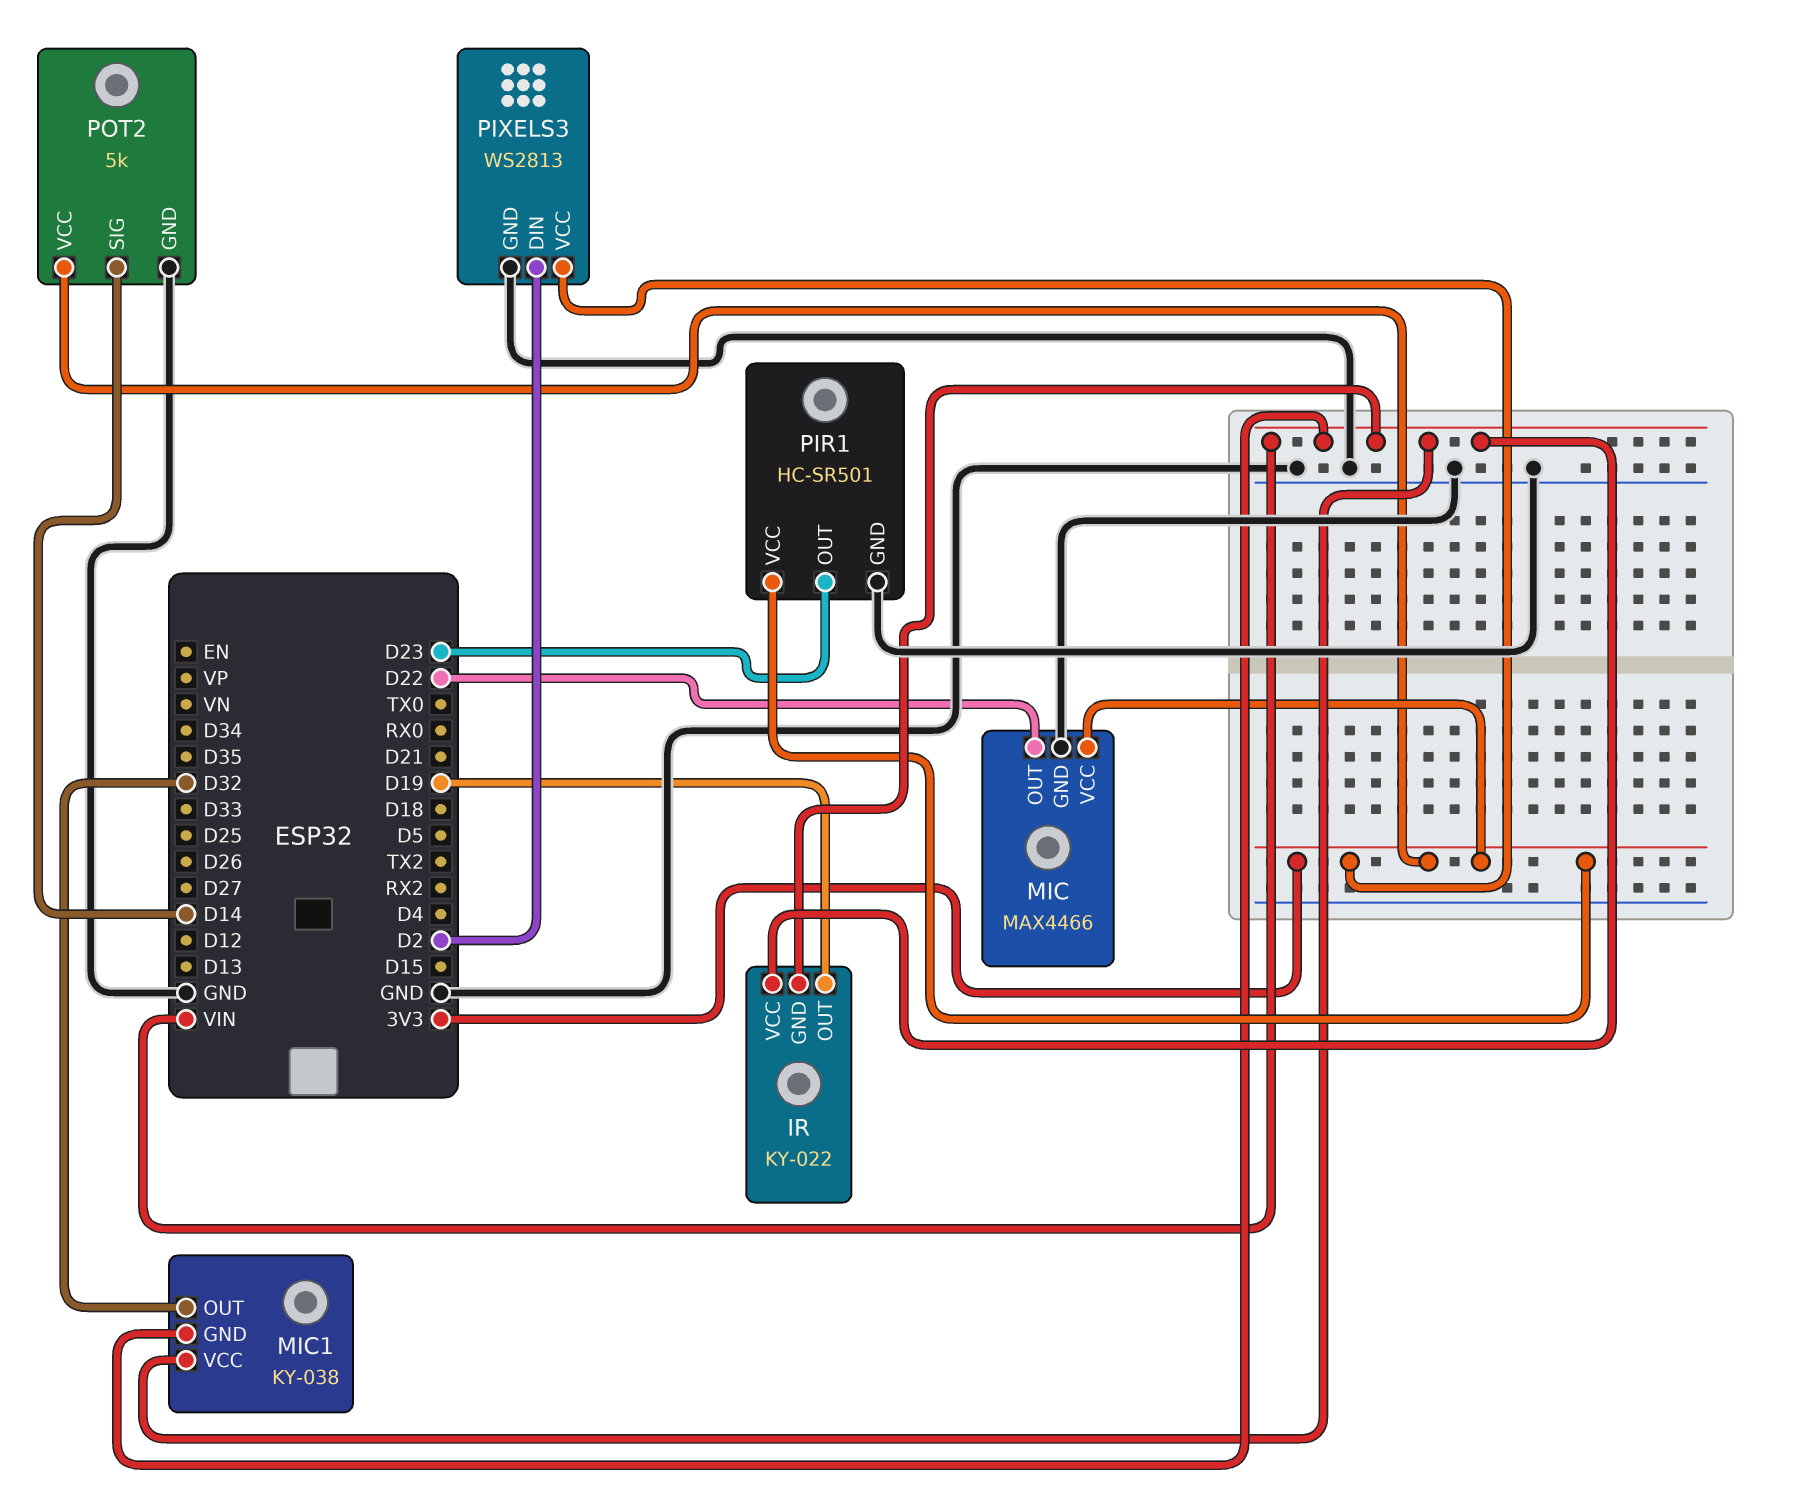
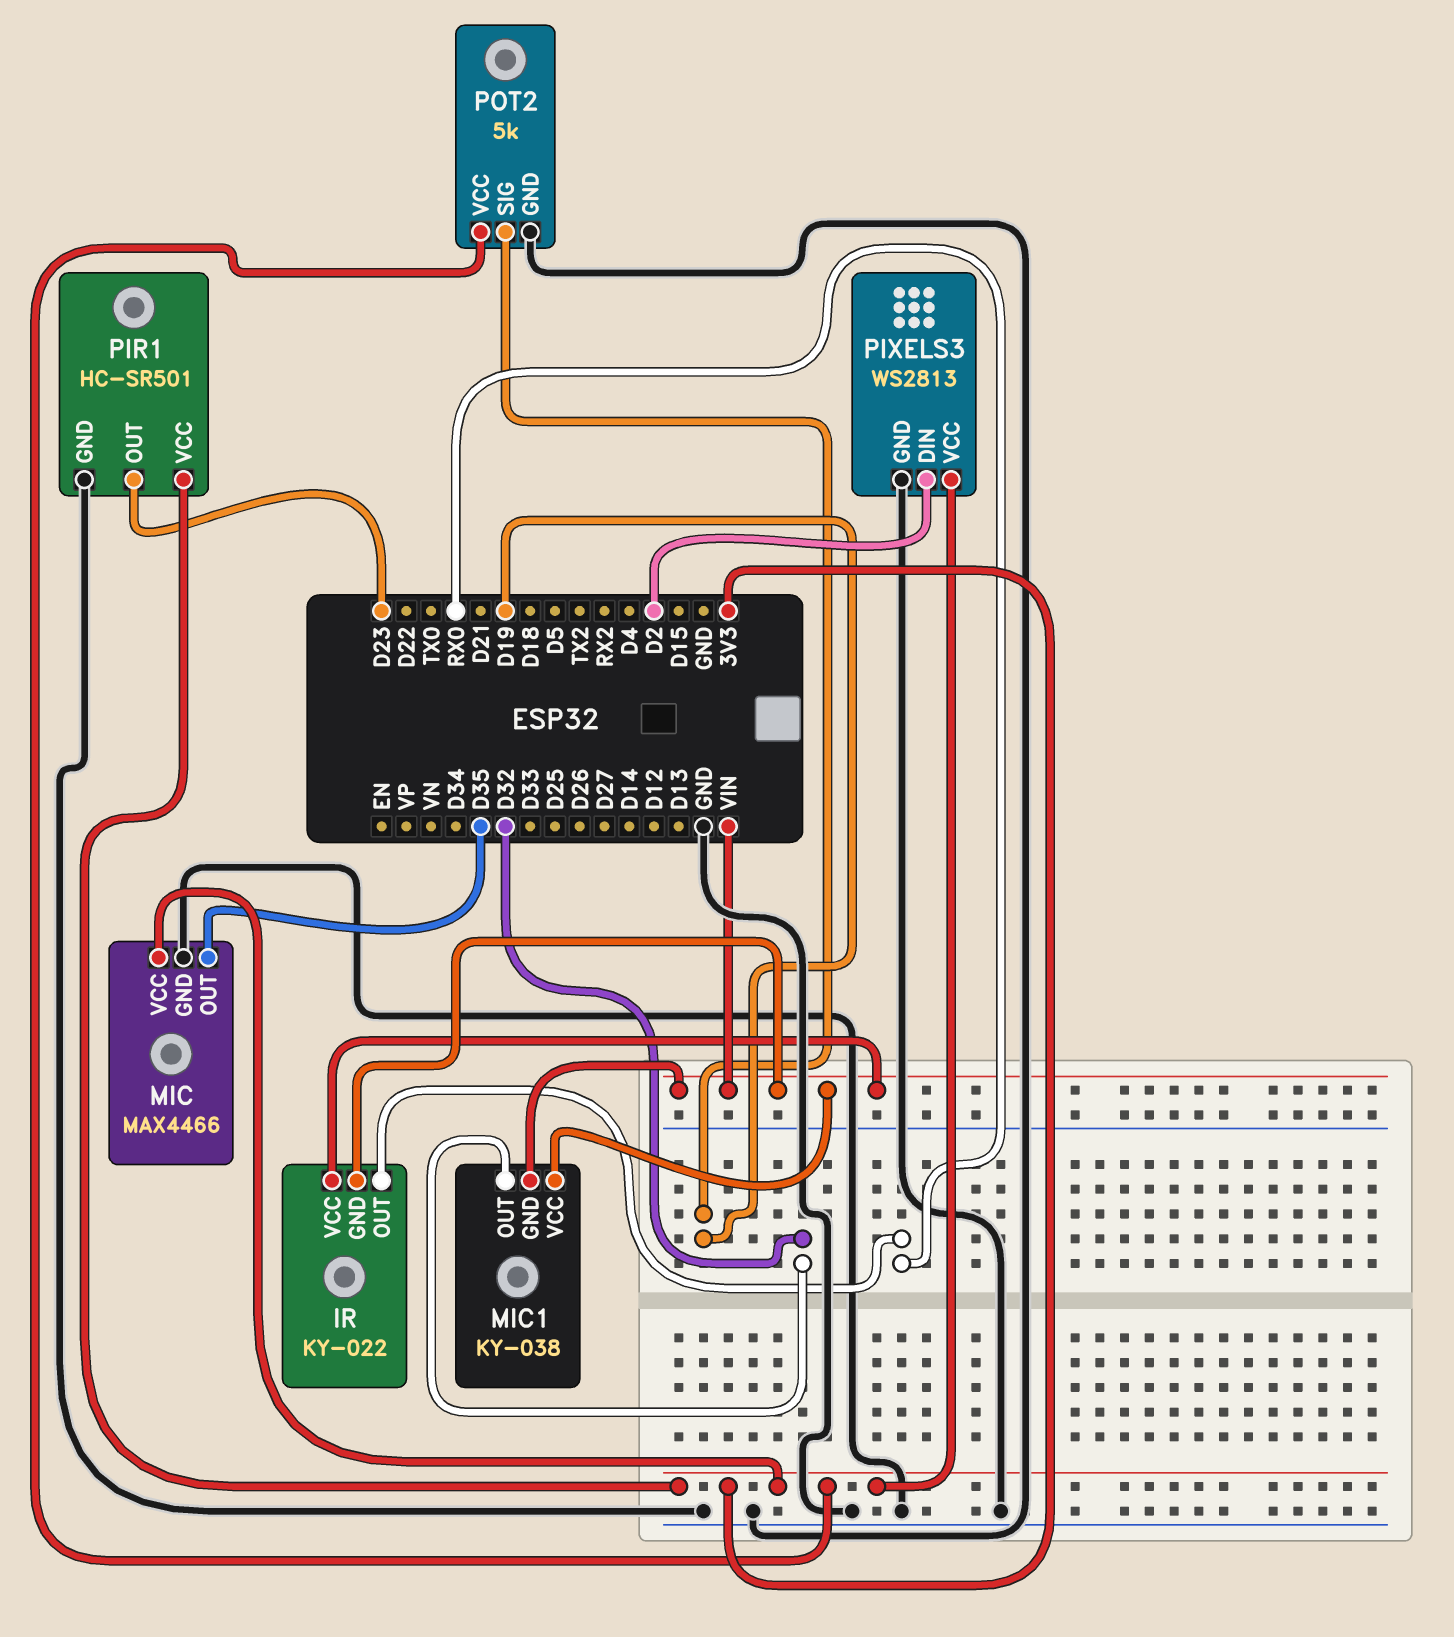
IR pin OUT: D19 -> RX0
MIC pin OUT: D22 -> D35
POT2 pin SIG: D14 -> D19

